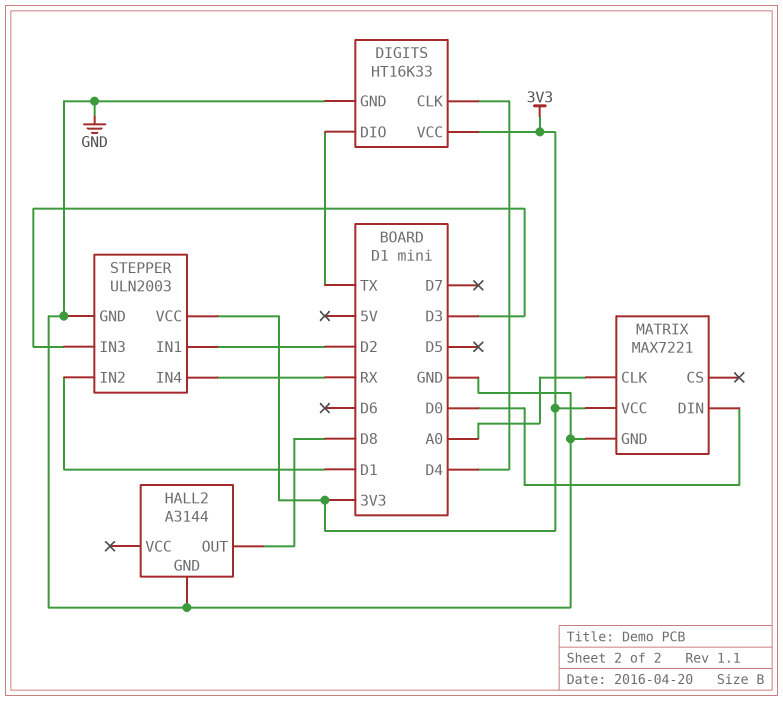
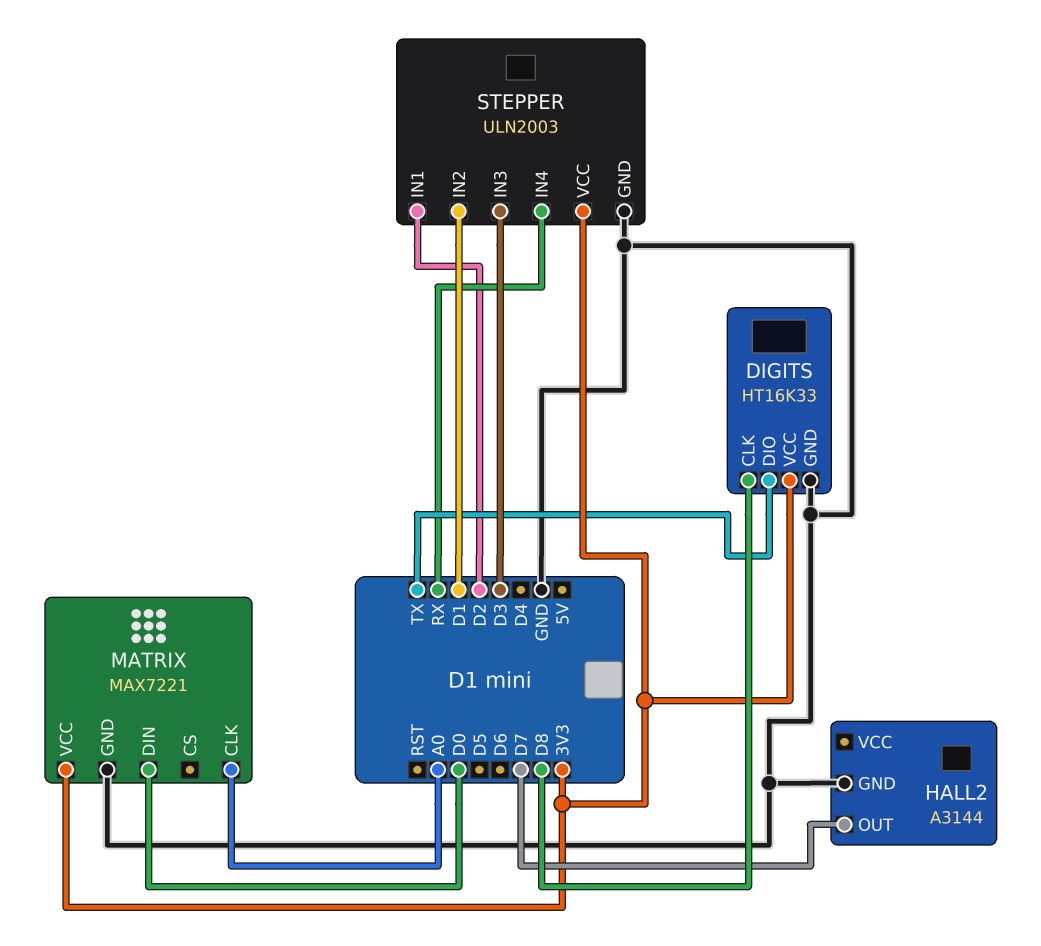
DIGITS pin CLK: D4 -> D8
HALL2 pin OUT: D8 -> D7

